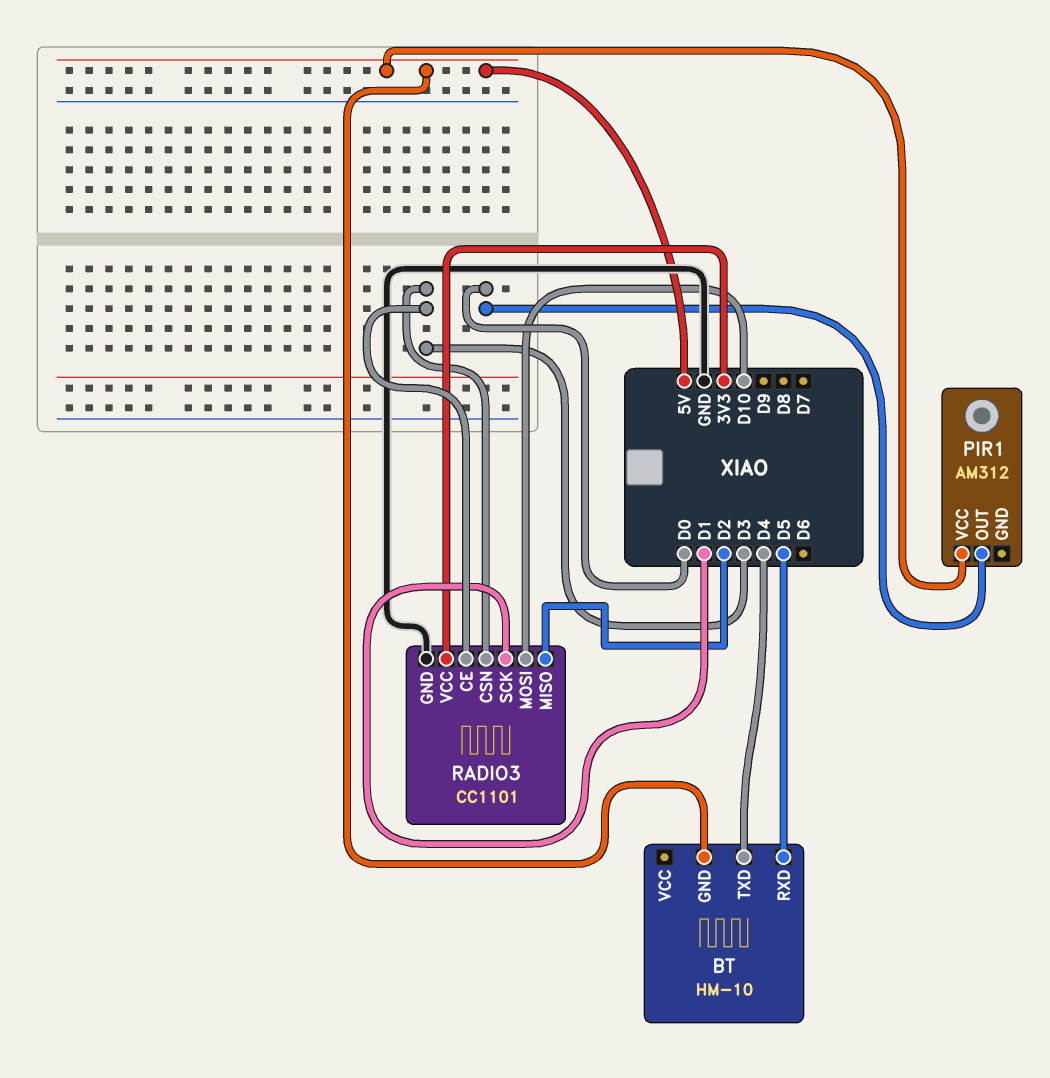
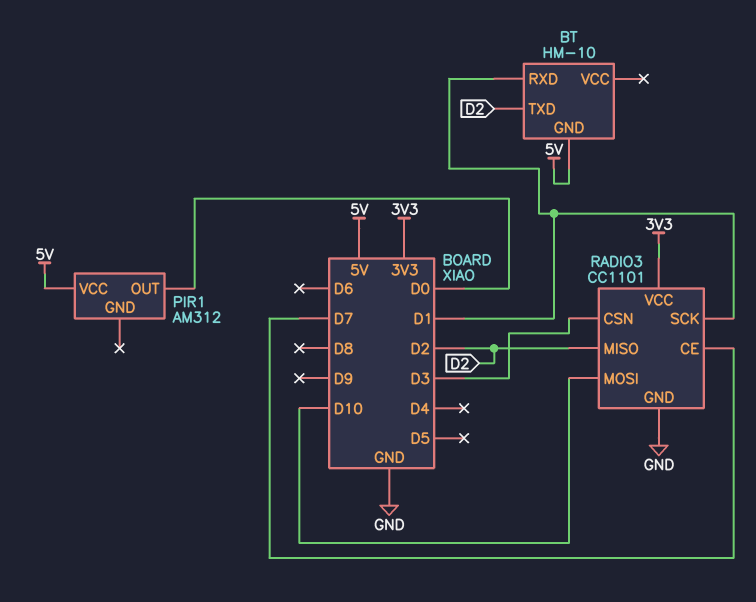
BT pin RXD: D5 -> D1
BT pin TXD: D4 -> D2
RADIO3 pin CE: D3 -> D7

